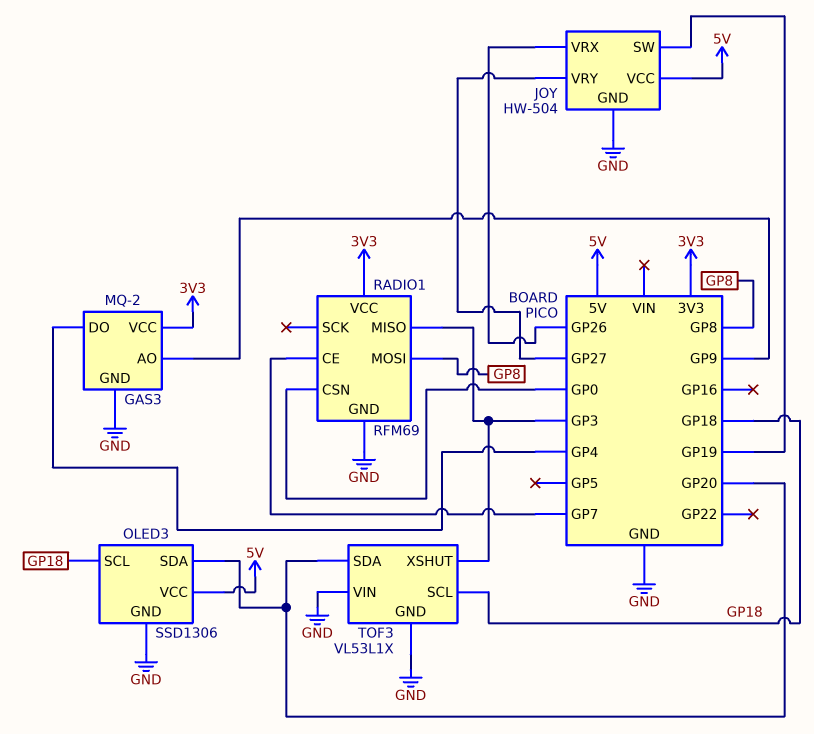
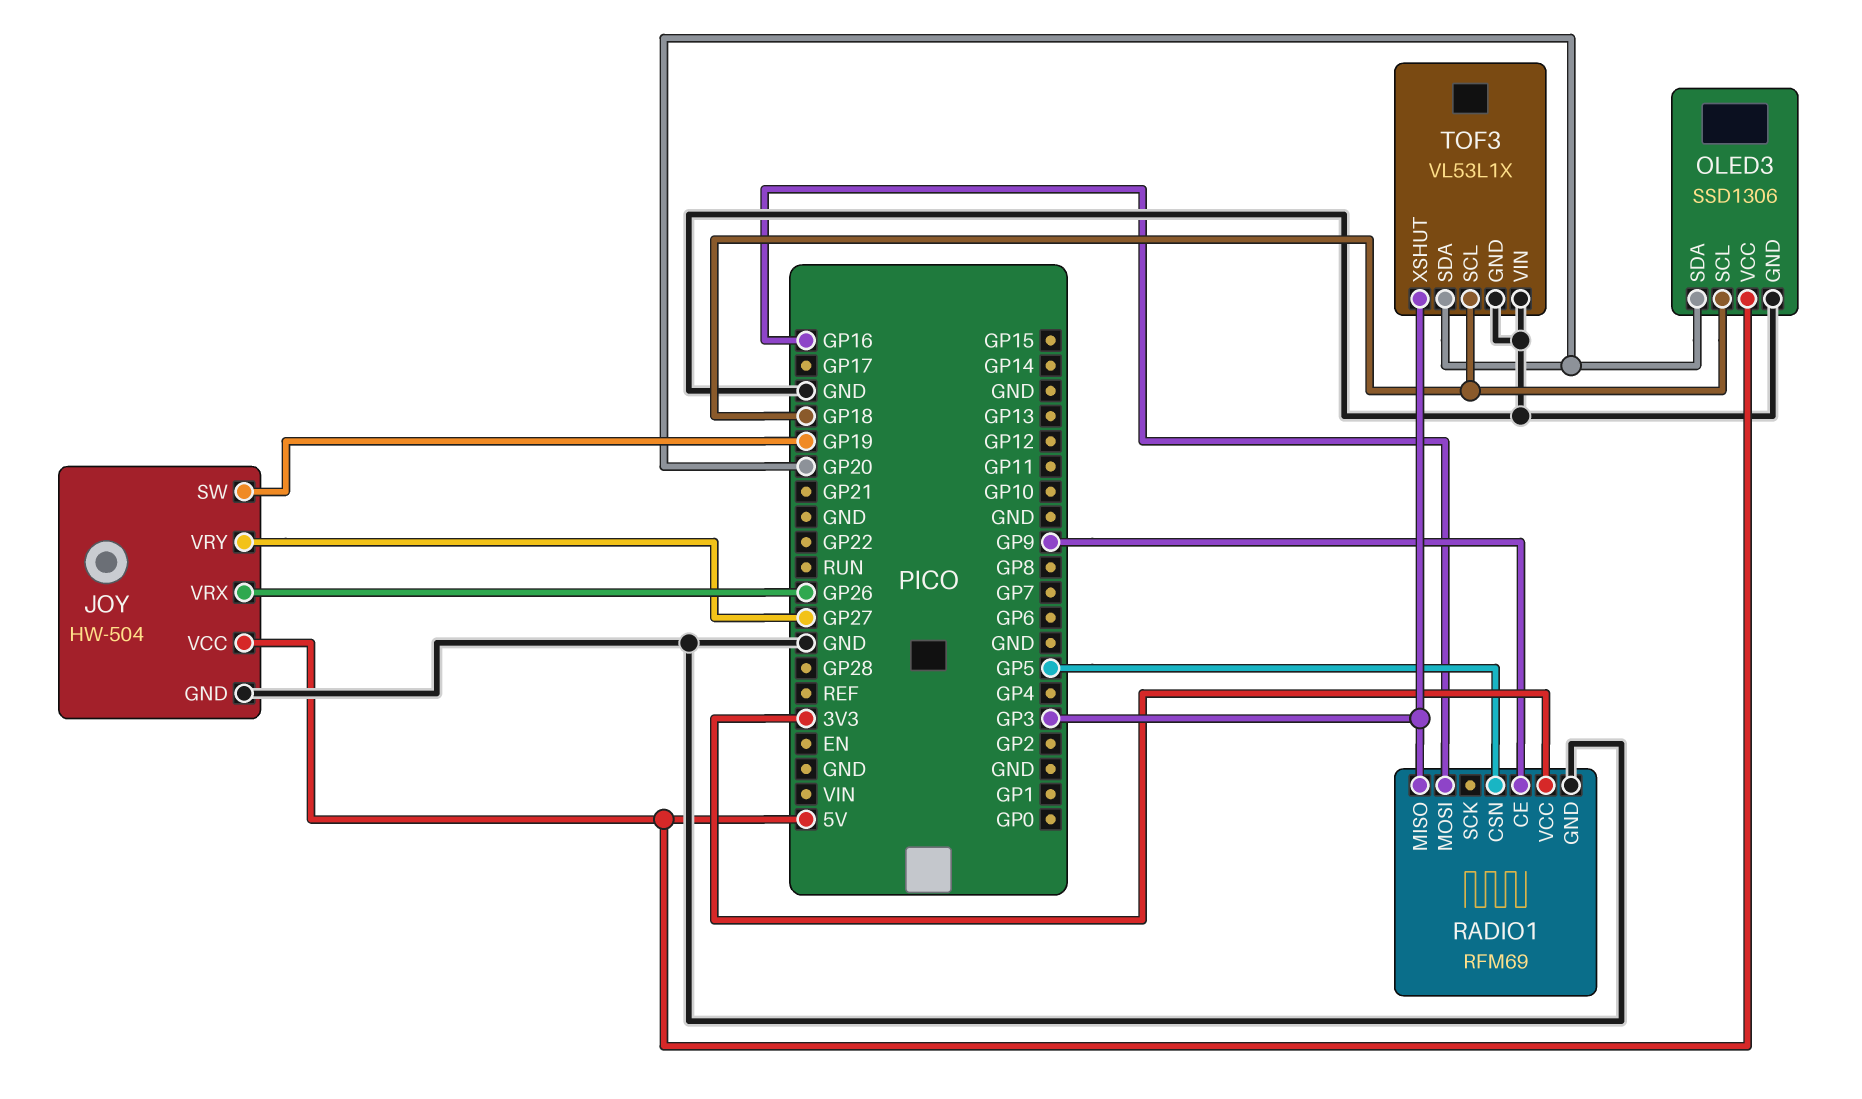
GAS3: MQ-2 -> none
GAS3 pin AO: GP9 -> none
GAS3 pin DO: GP4 -> none
GAS3 pin GND: GND -> none
GAS3 pin VCC: 3V3 -> none
RADIO1 pin CE: GP7 -> GP9
RADIO1 pin CSN: GP0 -> GP5
RADIO1 pin MOSI: GP8 -> GP16

